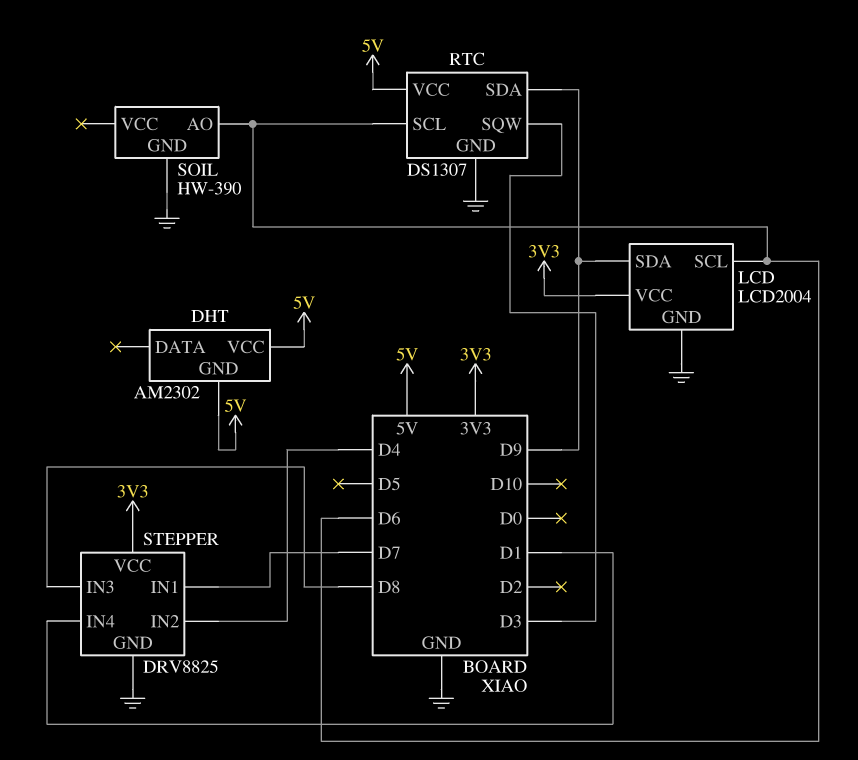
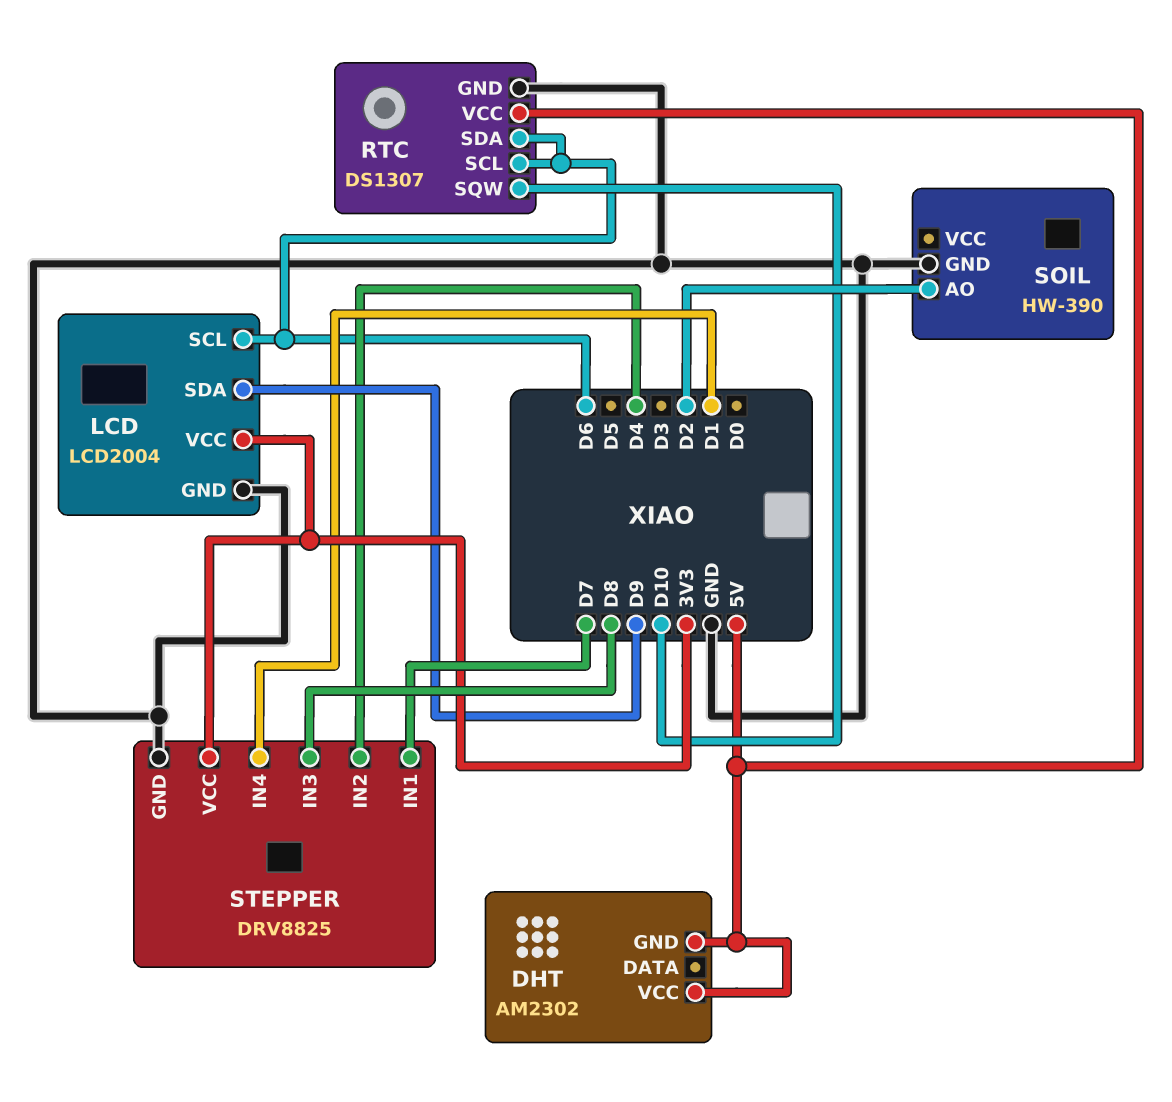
RTC pin SDA: D9 -> D6
RTC pin SQW: D3 -> D10
SOIL pin AO: D6 -> D2

